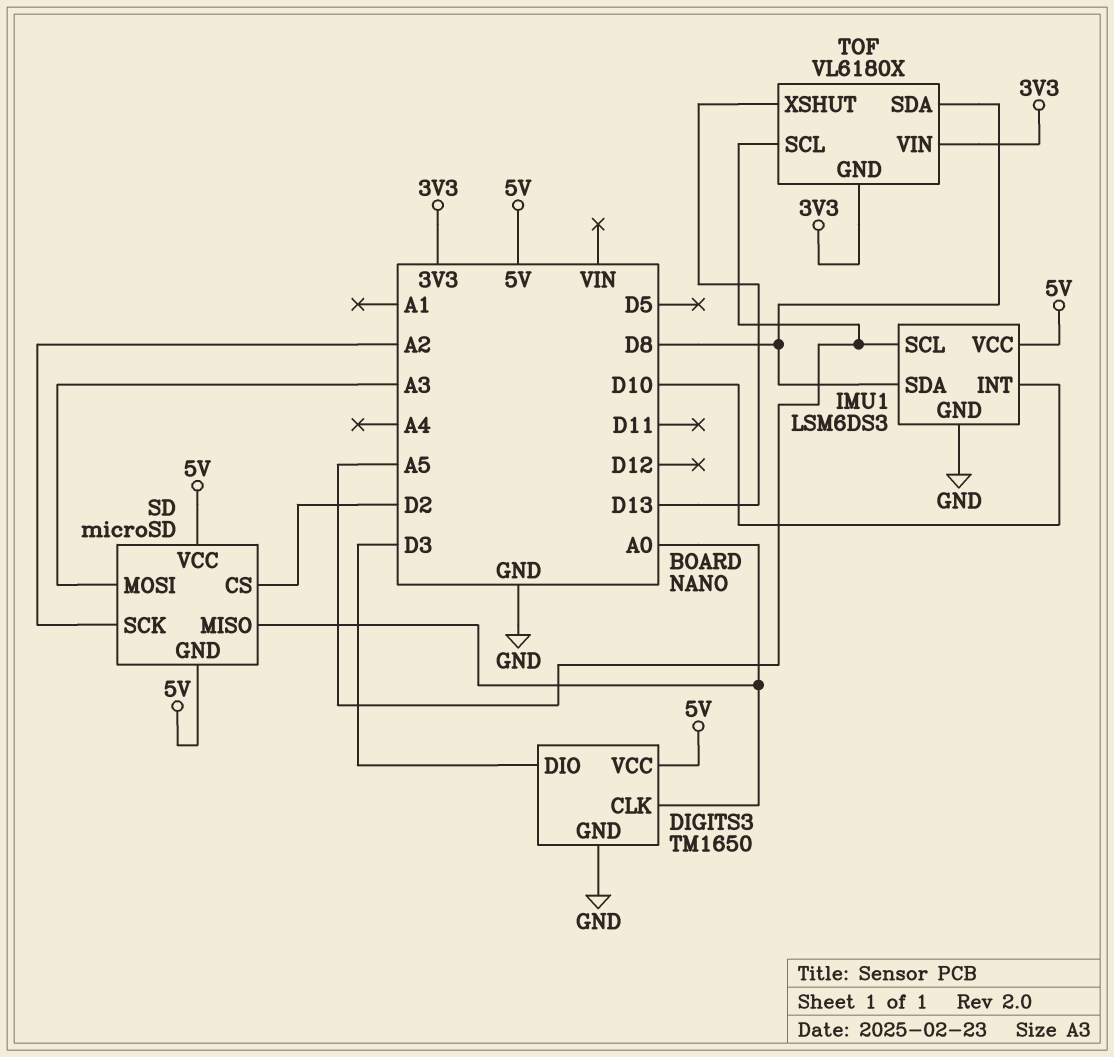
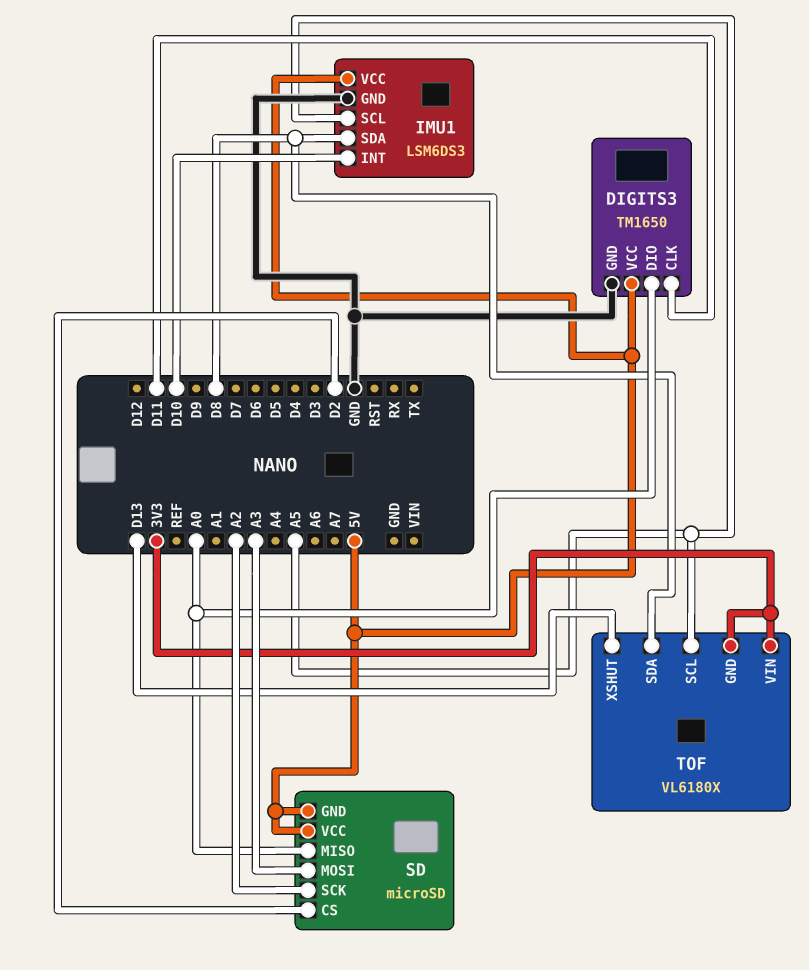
DIGITS3 pin CLK: A0 -> D11
DIGITS3 pin DIO: D3 -> A0

